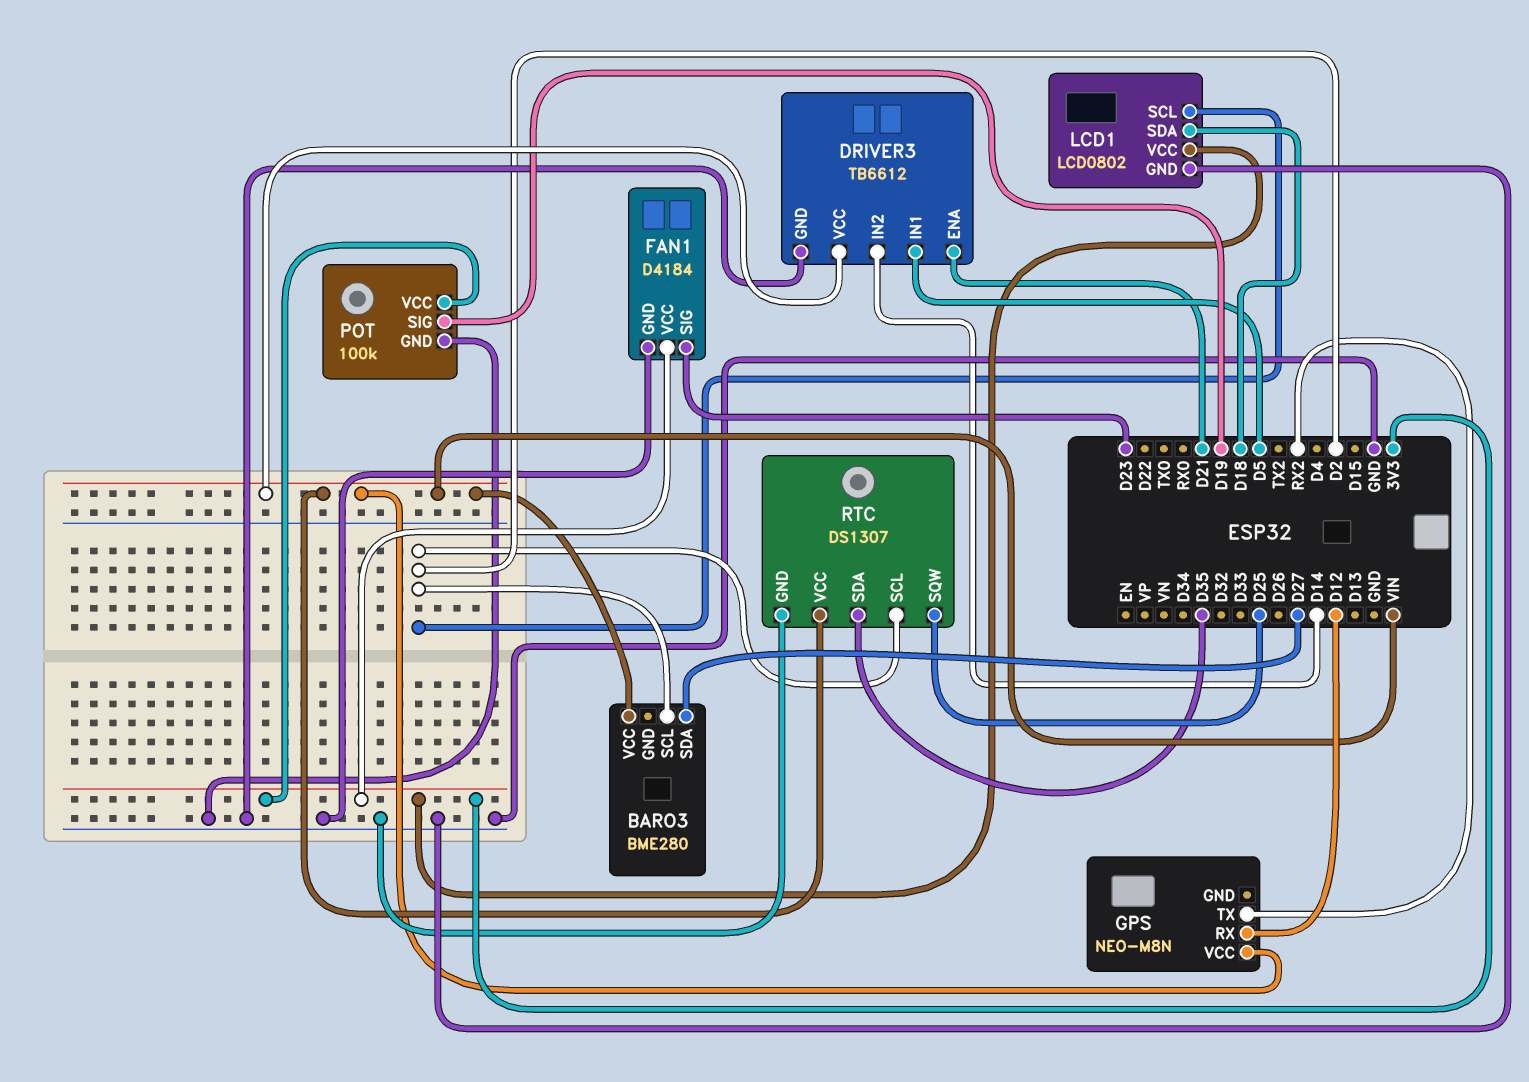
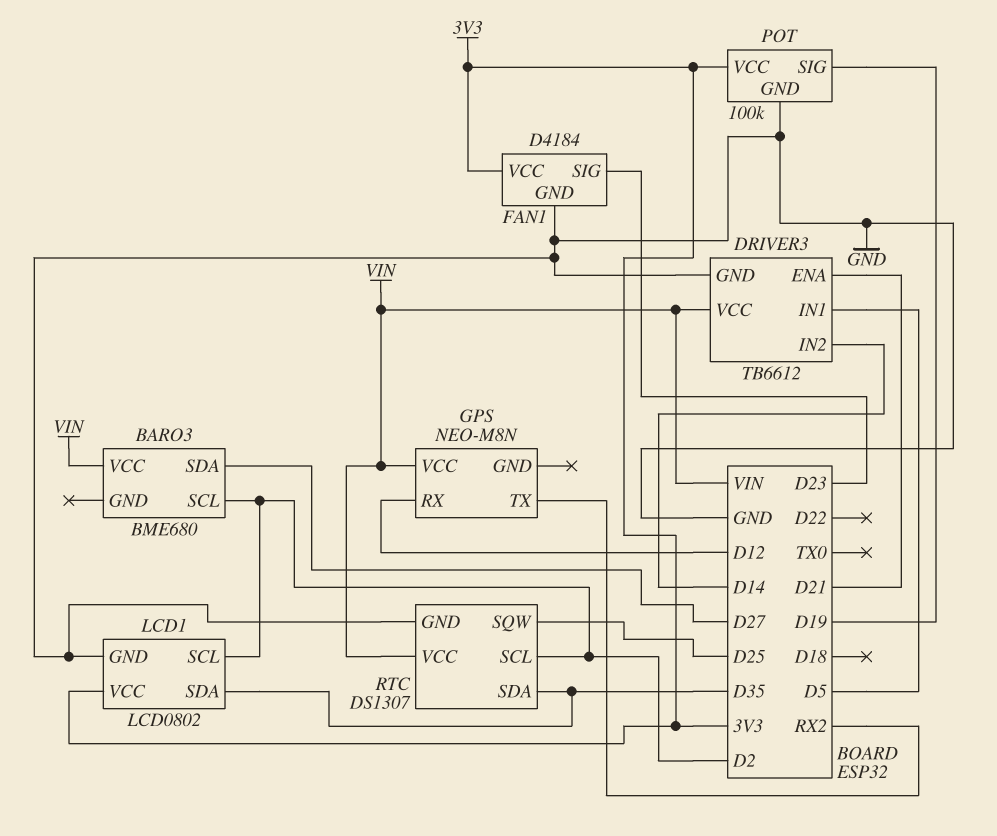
BARO3: BME280 -> BME680
LCD1 pin SDA: D18 -> D35

